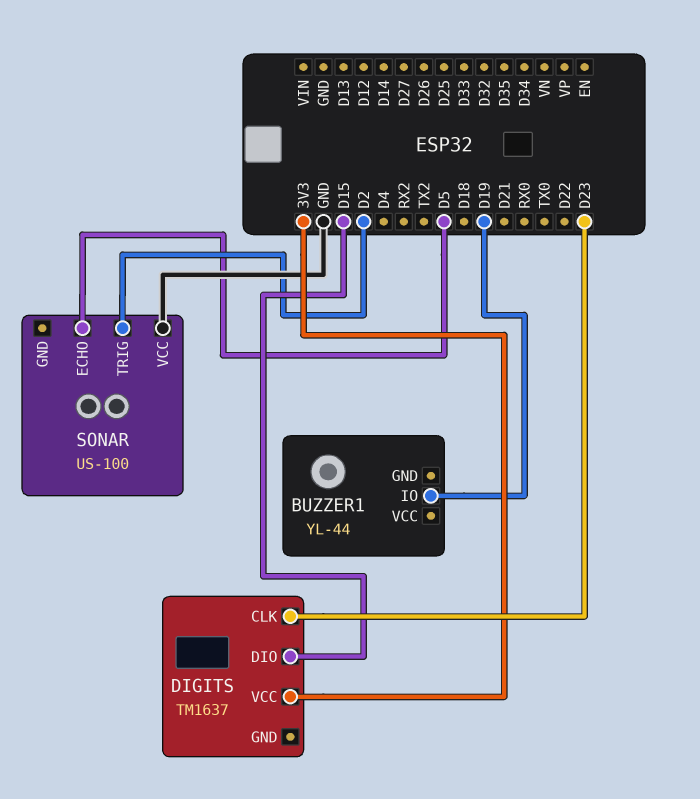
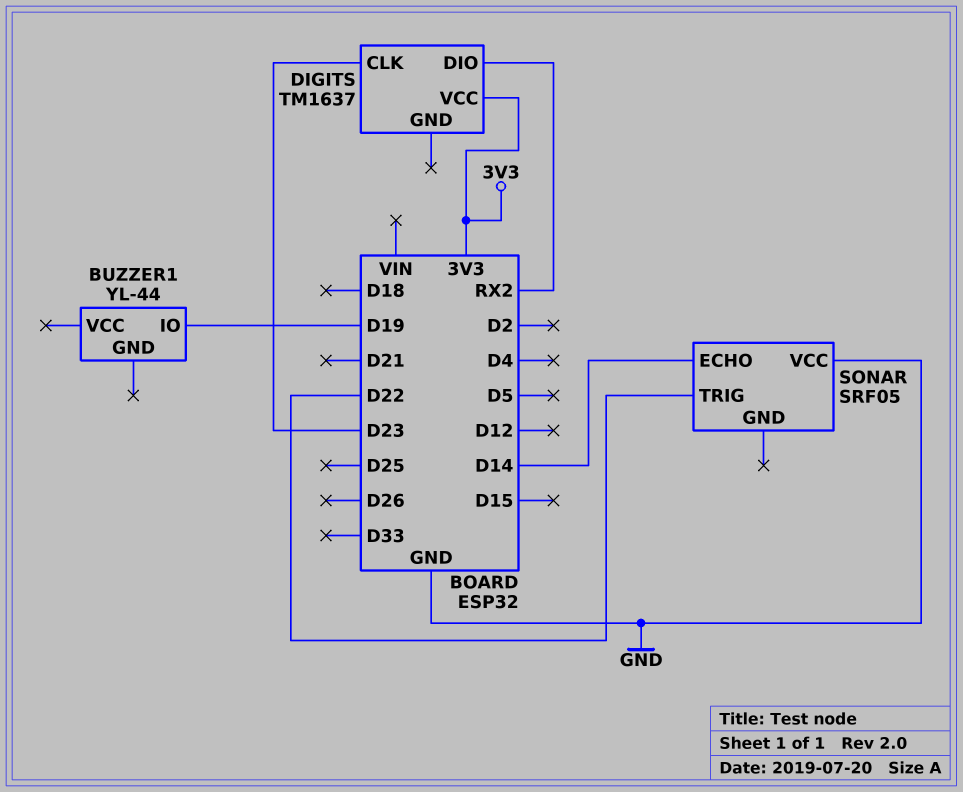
DIGITS pin DIO: D15 -> RX2
SONAR: US-100 -> SRF05
SONAR pin ECHO: D5 -> D14
SONAR pin TRIG: D2 -> D22

